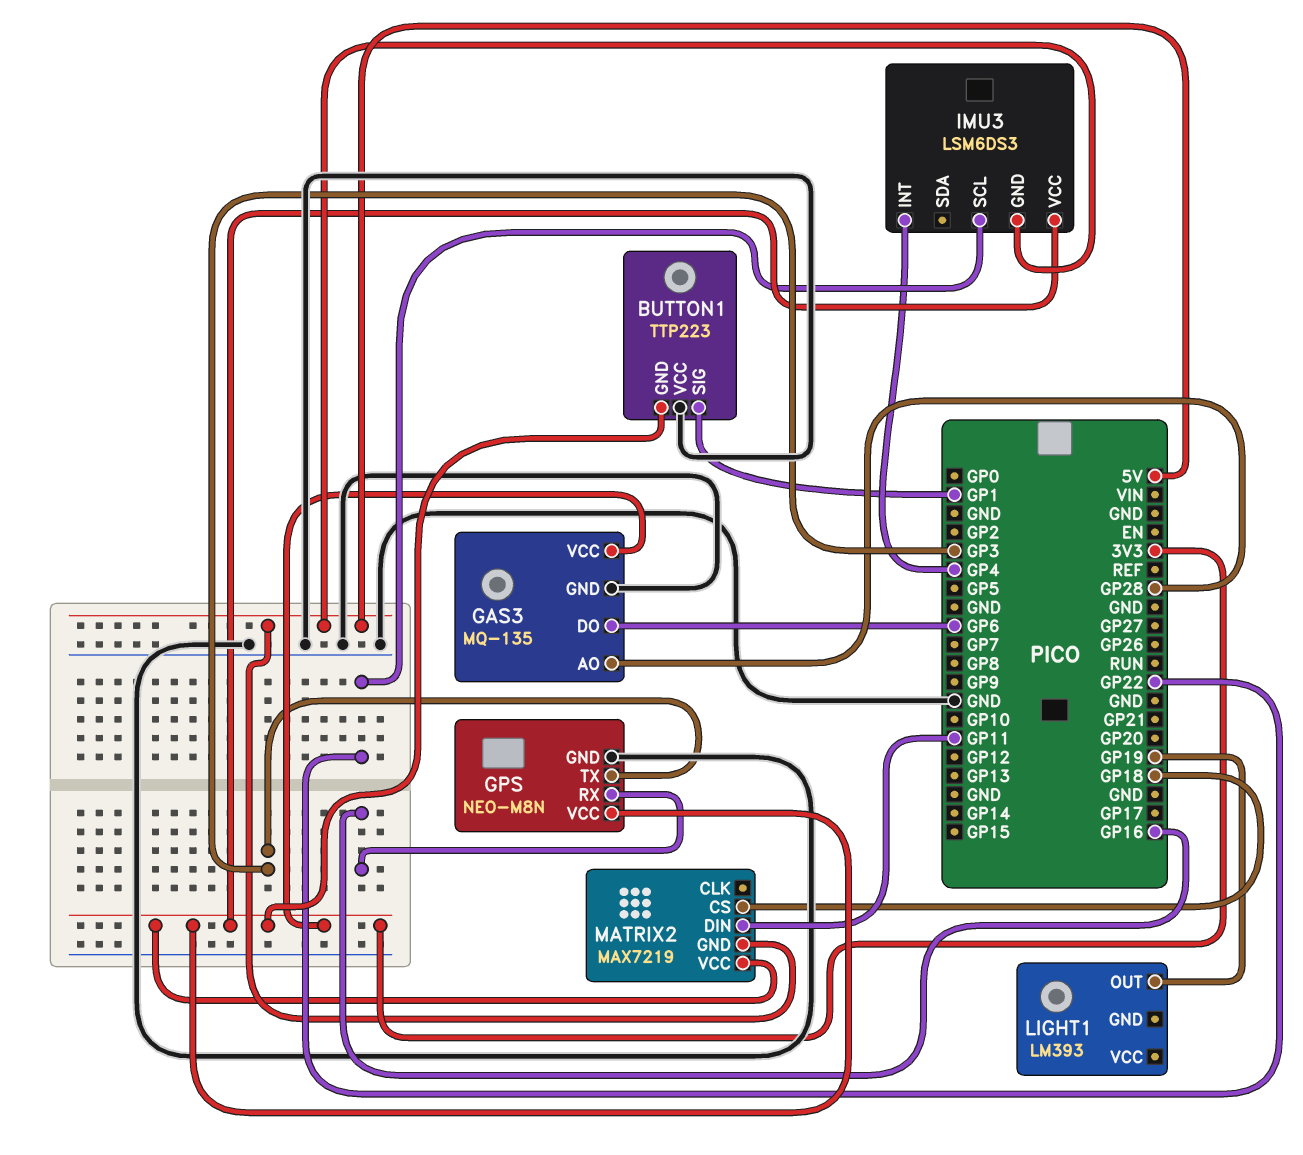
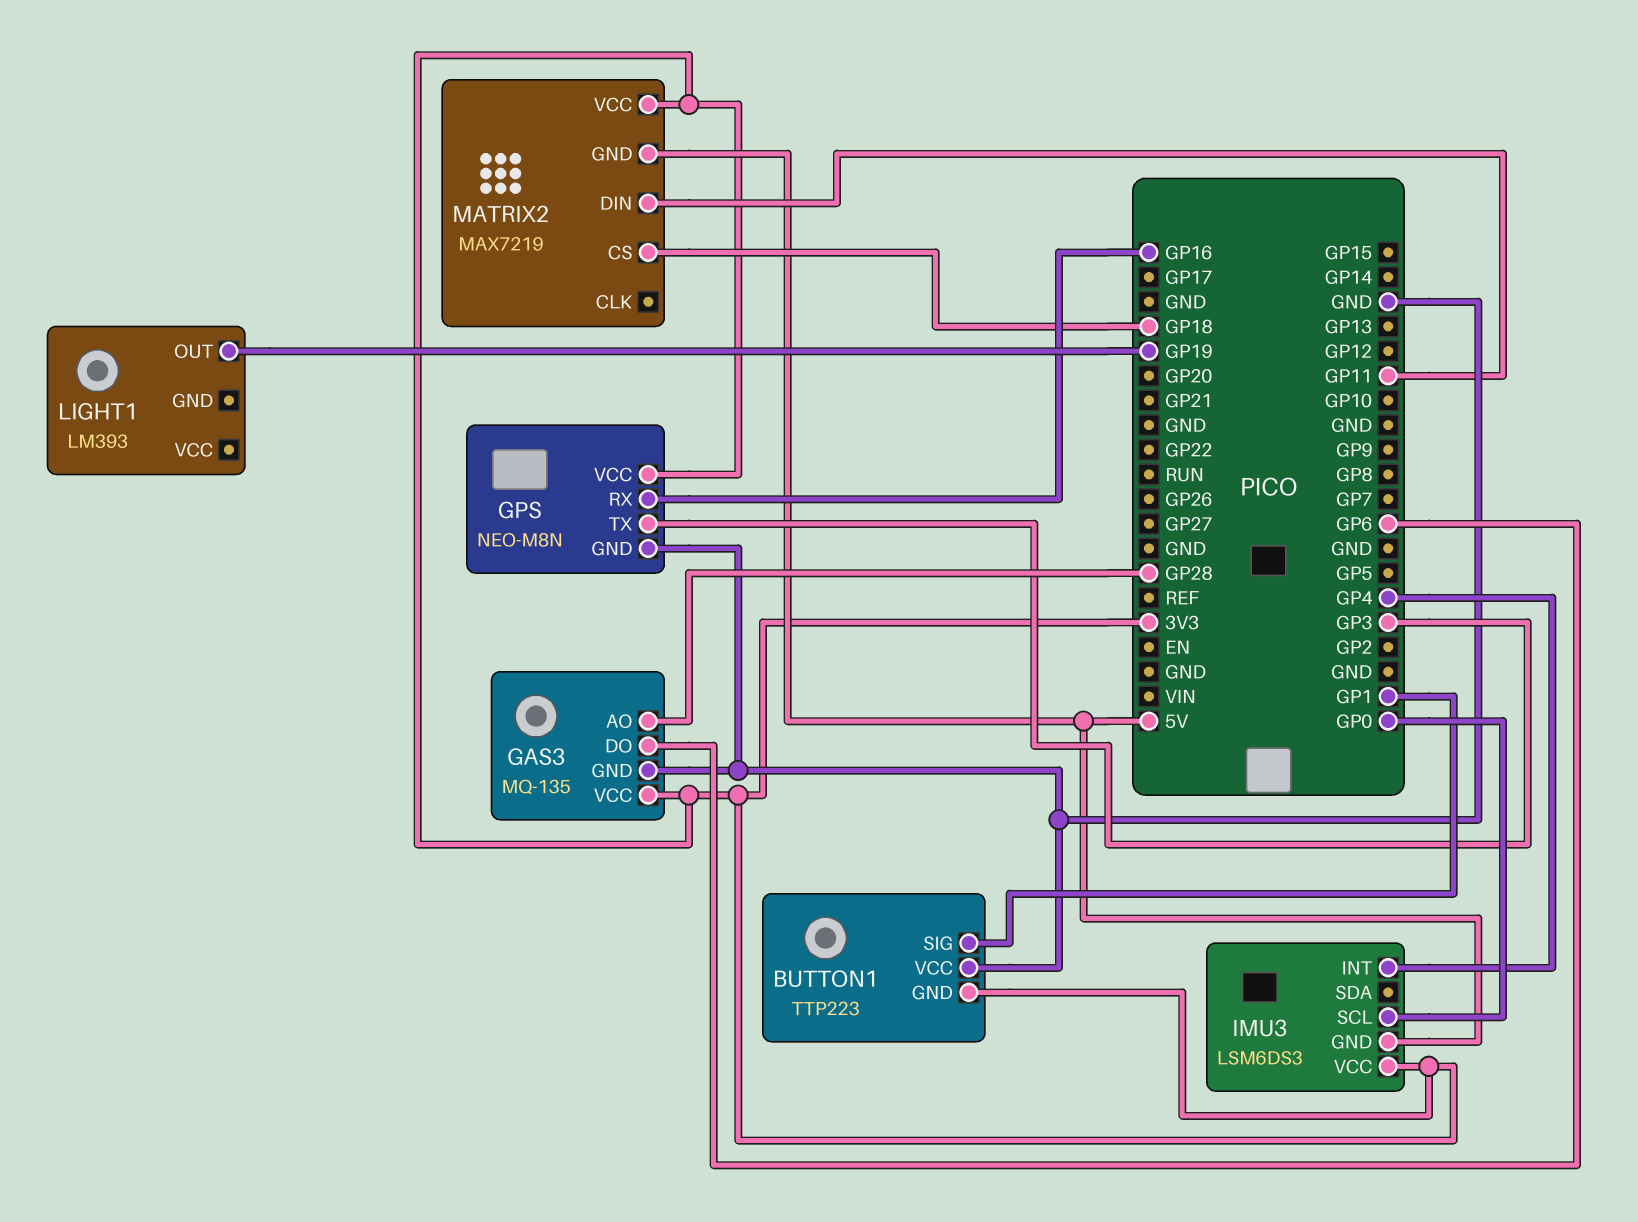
IMU3 pin SCL: GP22 -> GP0

